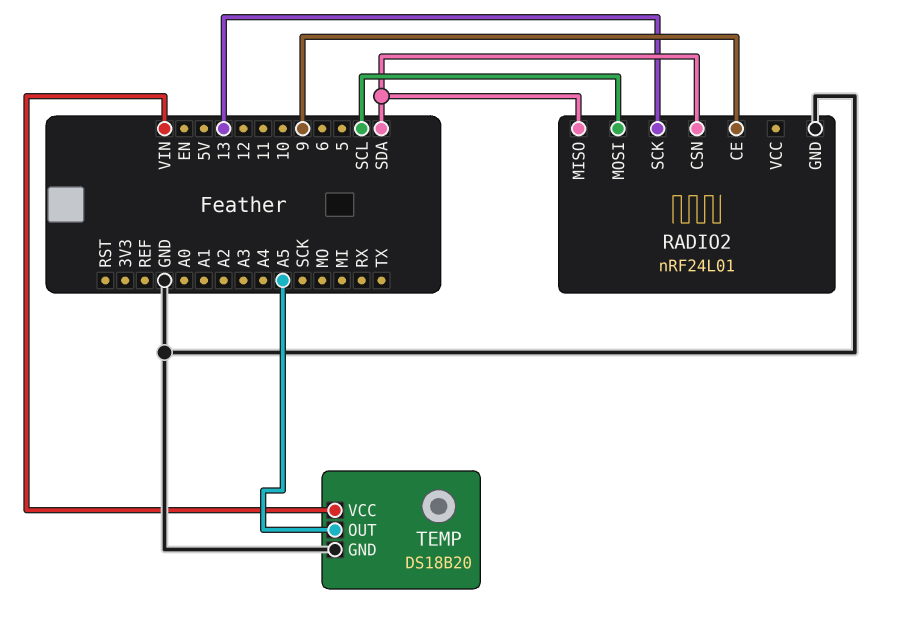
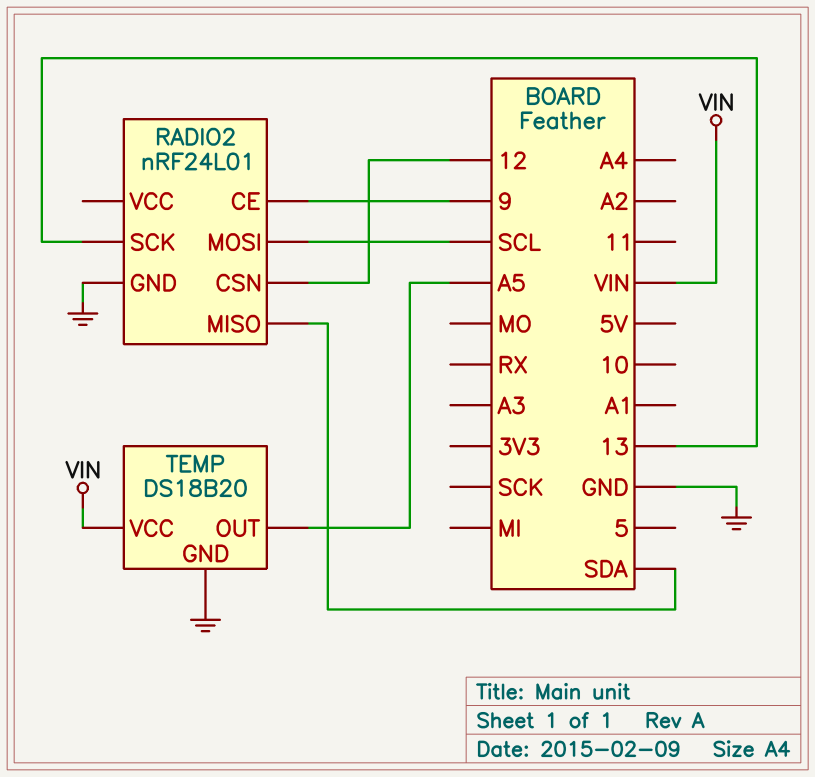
RADIO2 pin CSN: SDA -> 12

